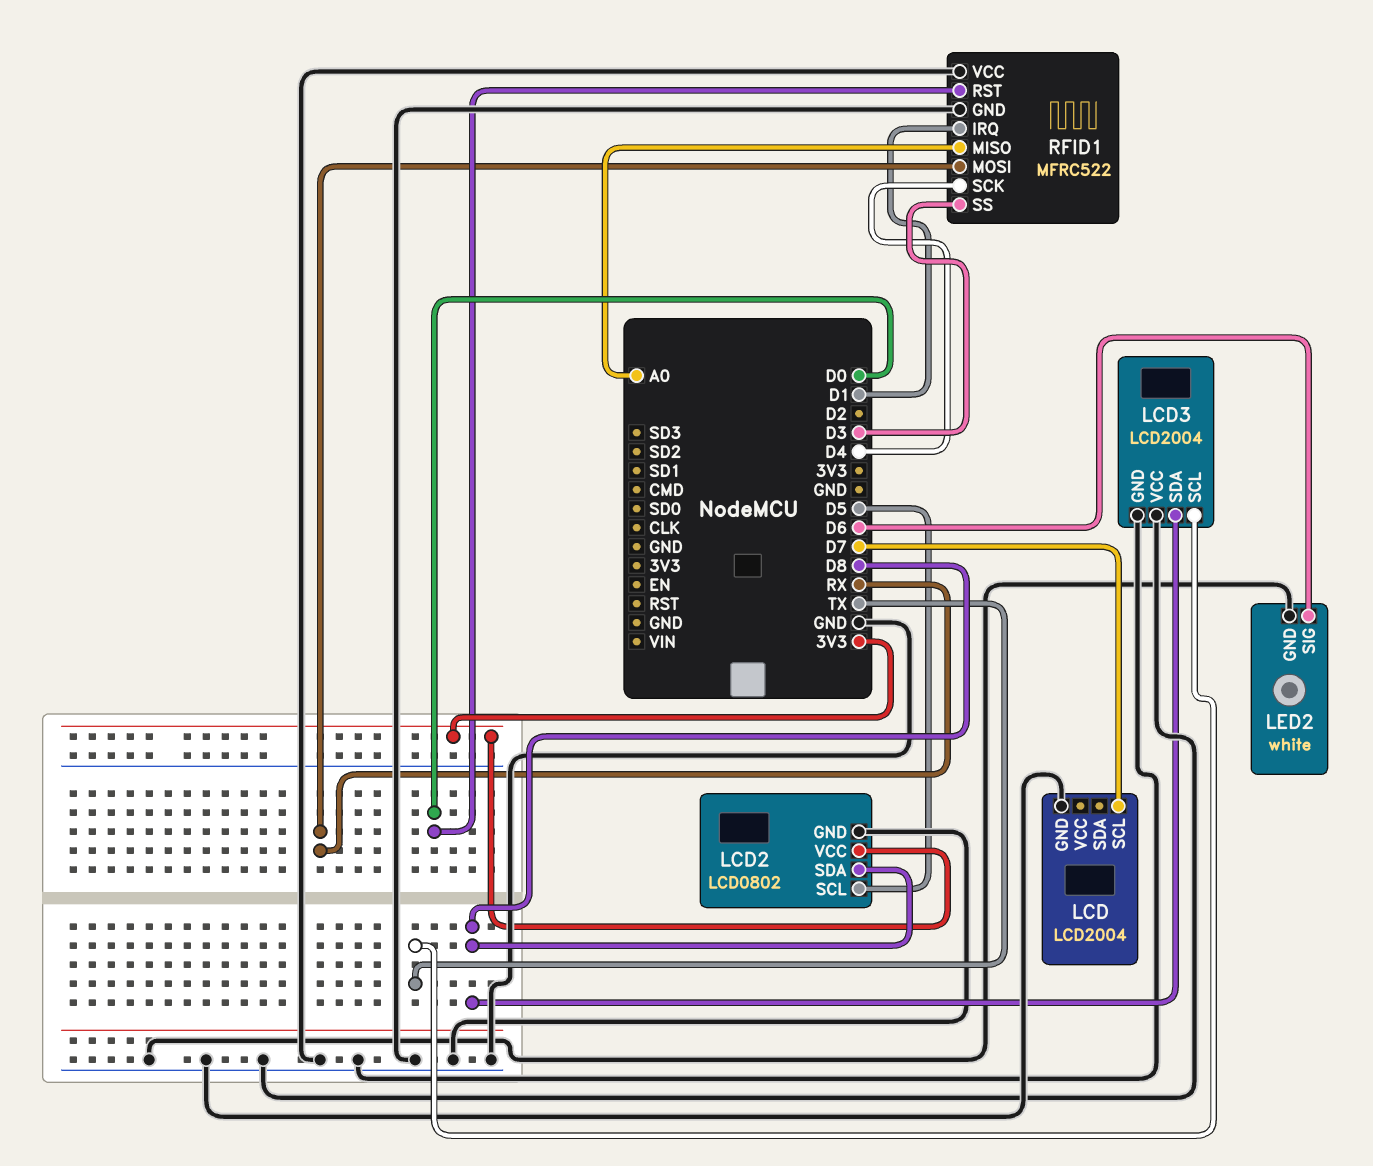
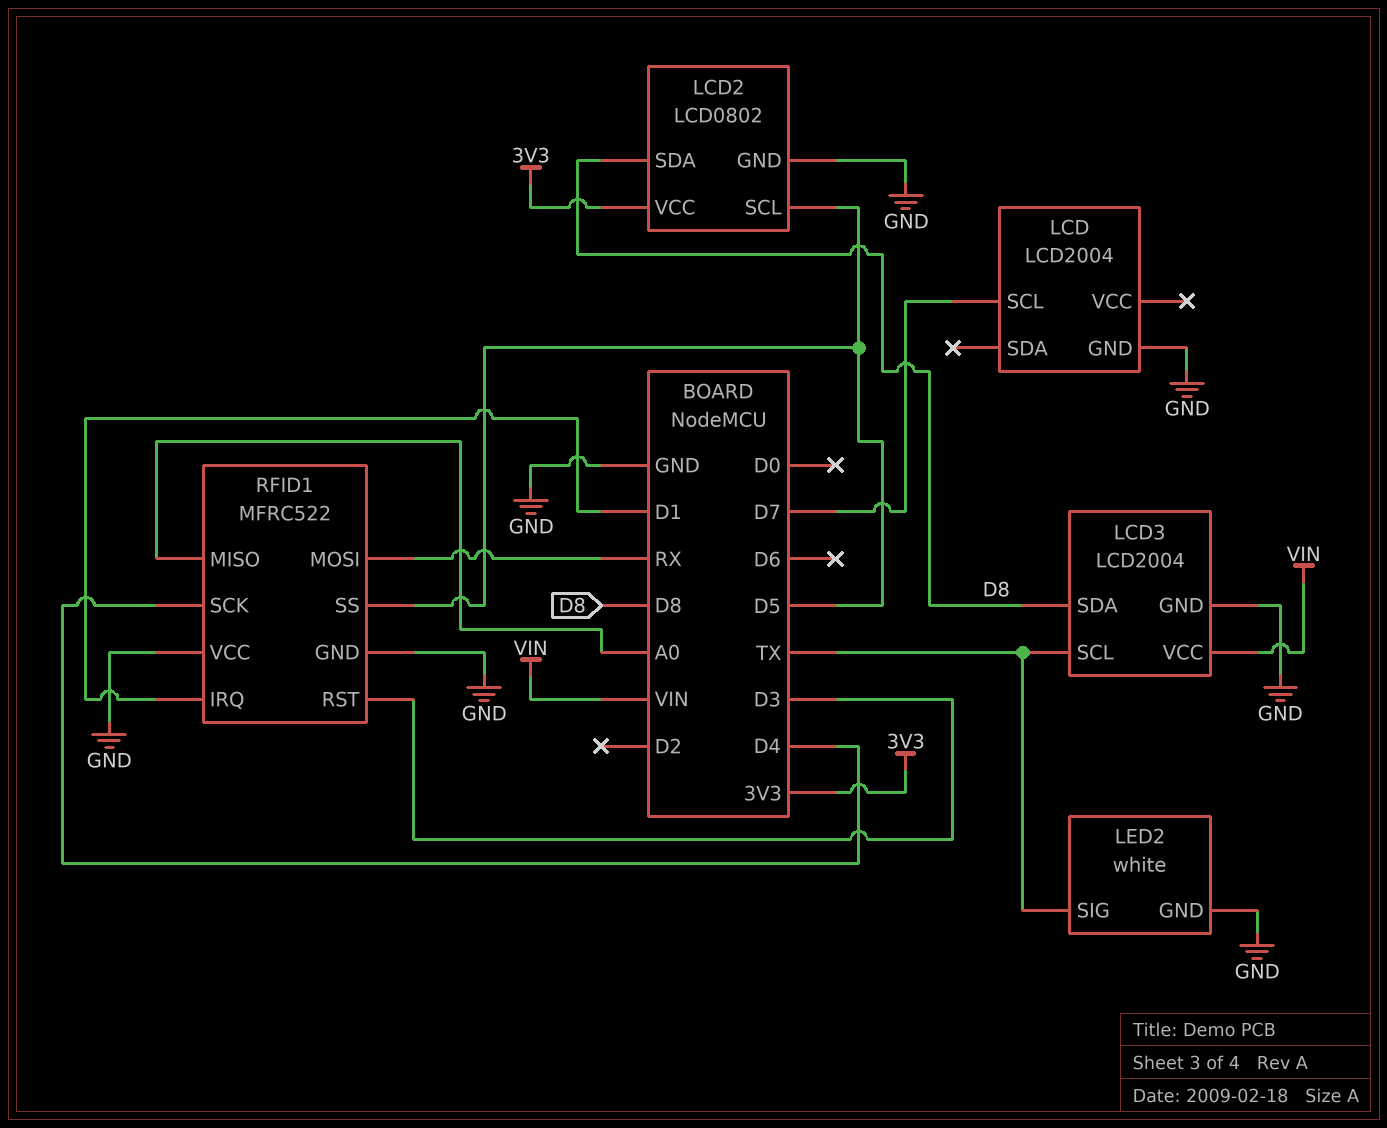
LCD3 pin VCC: GND -> VIN
LED2 pin SIG: D6 -> TX
RFID1 pin RST: D0 -> D3
RFID1 pin SS: D3 -> D5

